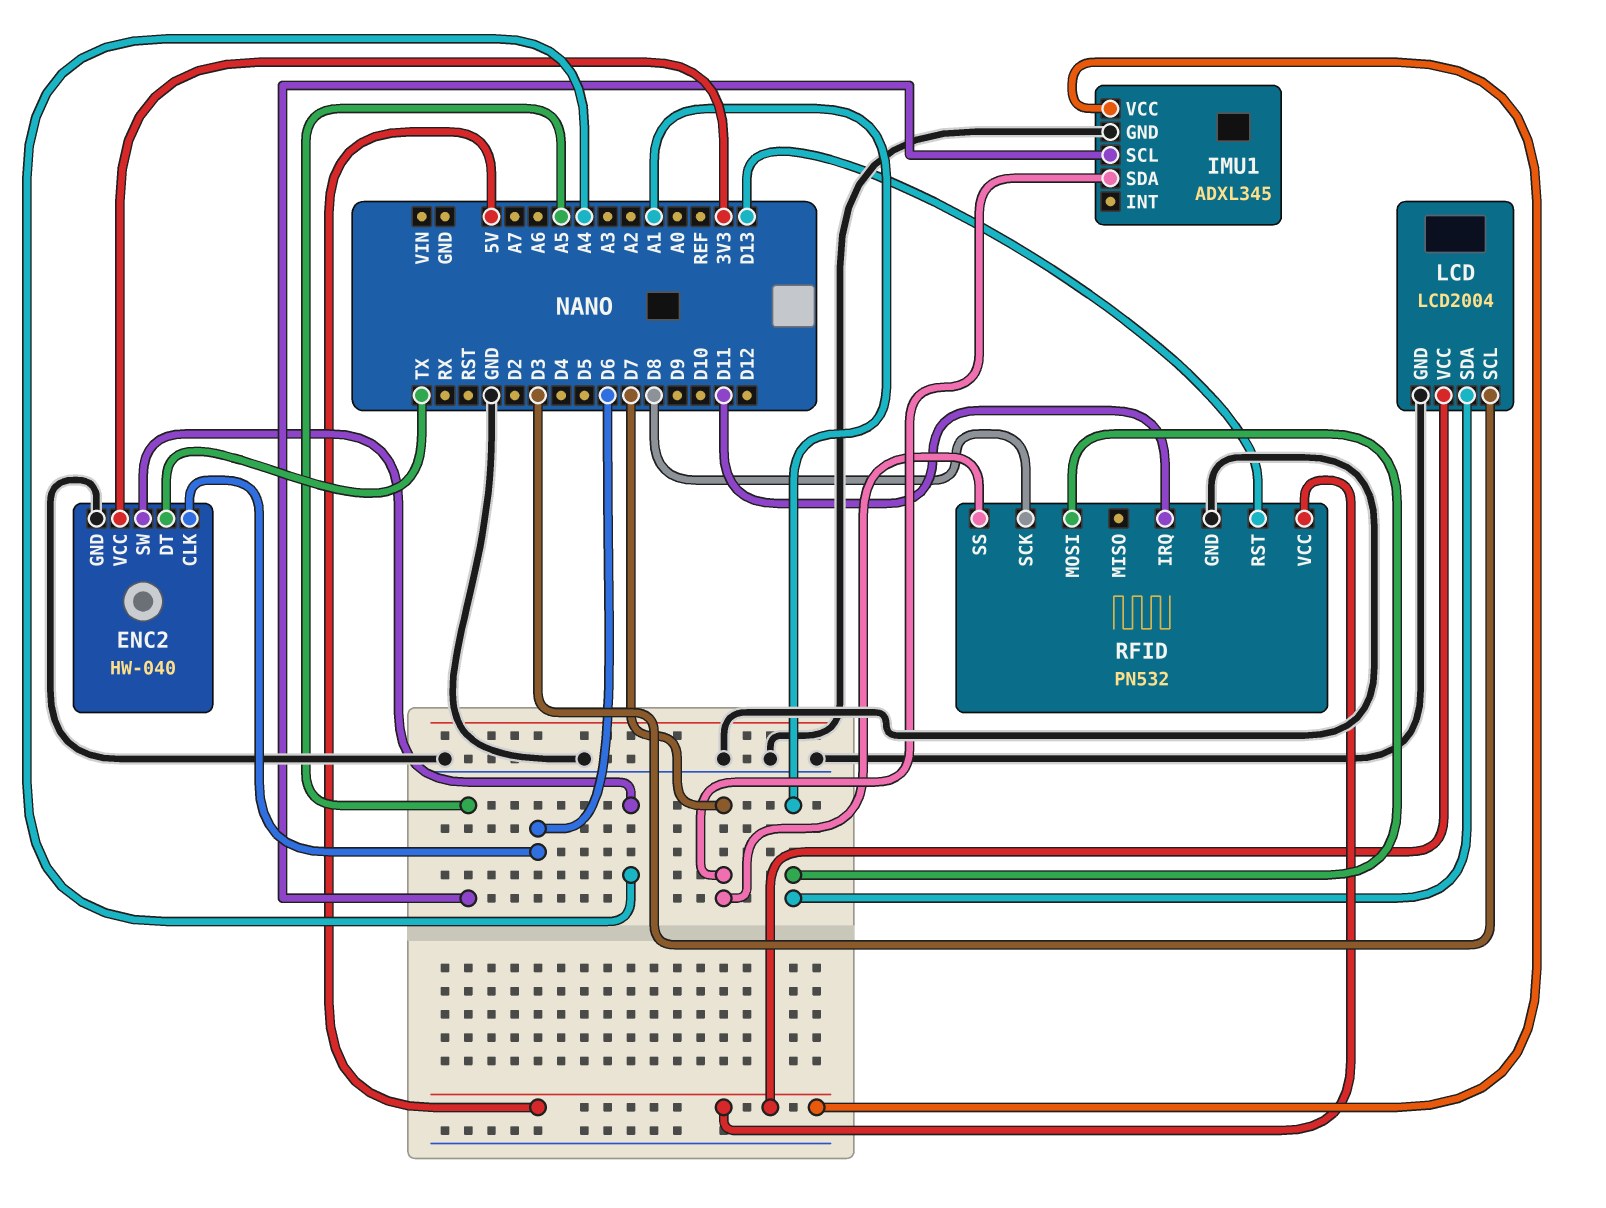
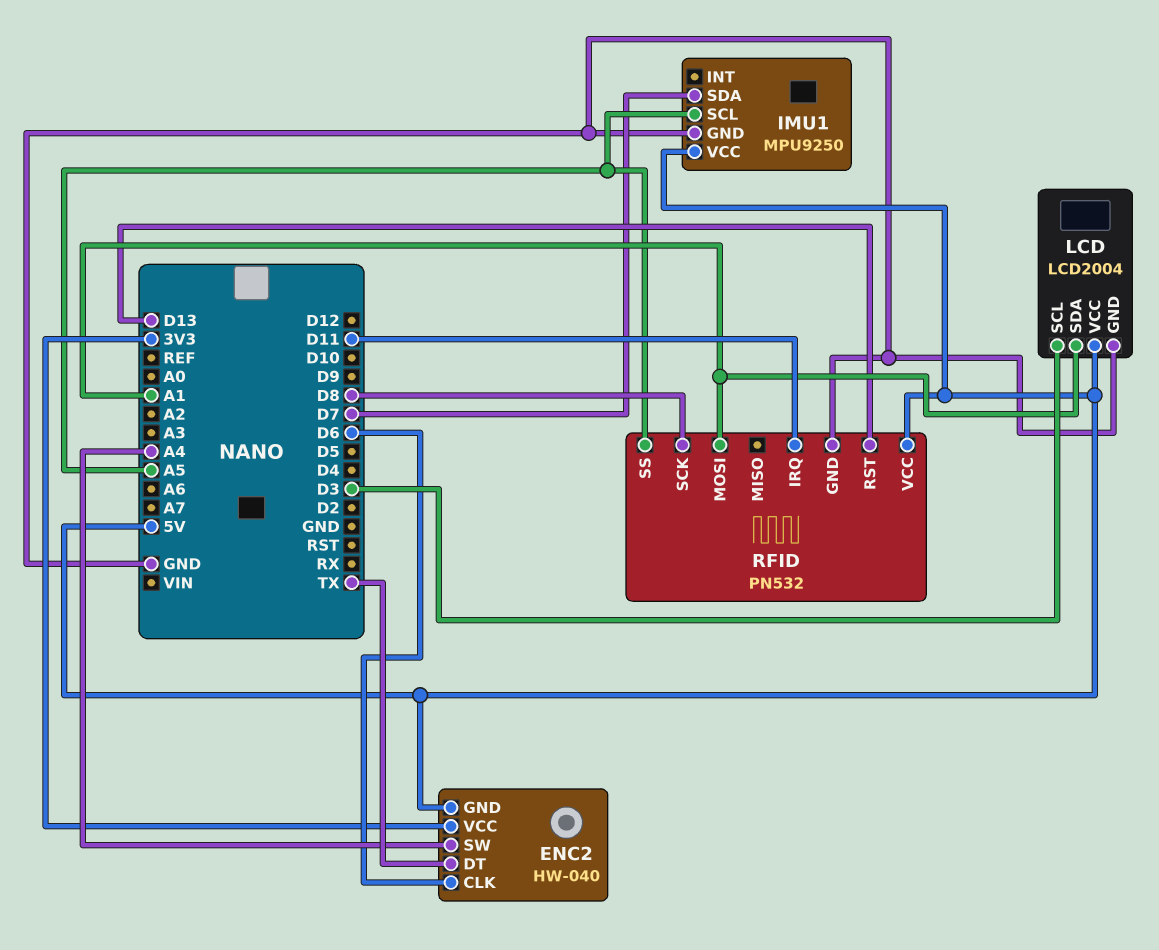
ENC2 pin GND: GND -> 5V
IMU1: ADXL345 -> MPU9250
RFID pin SS: D7 -> A5

